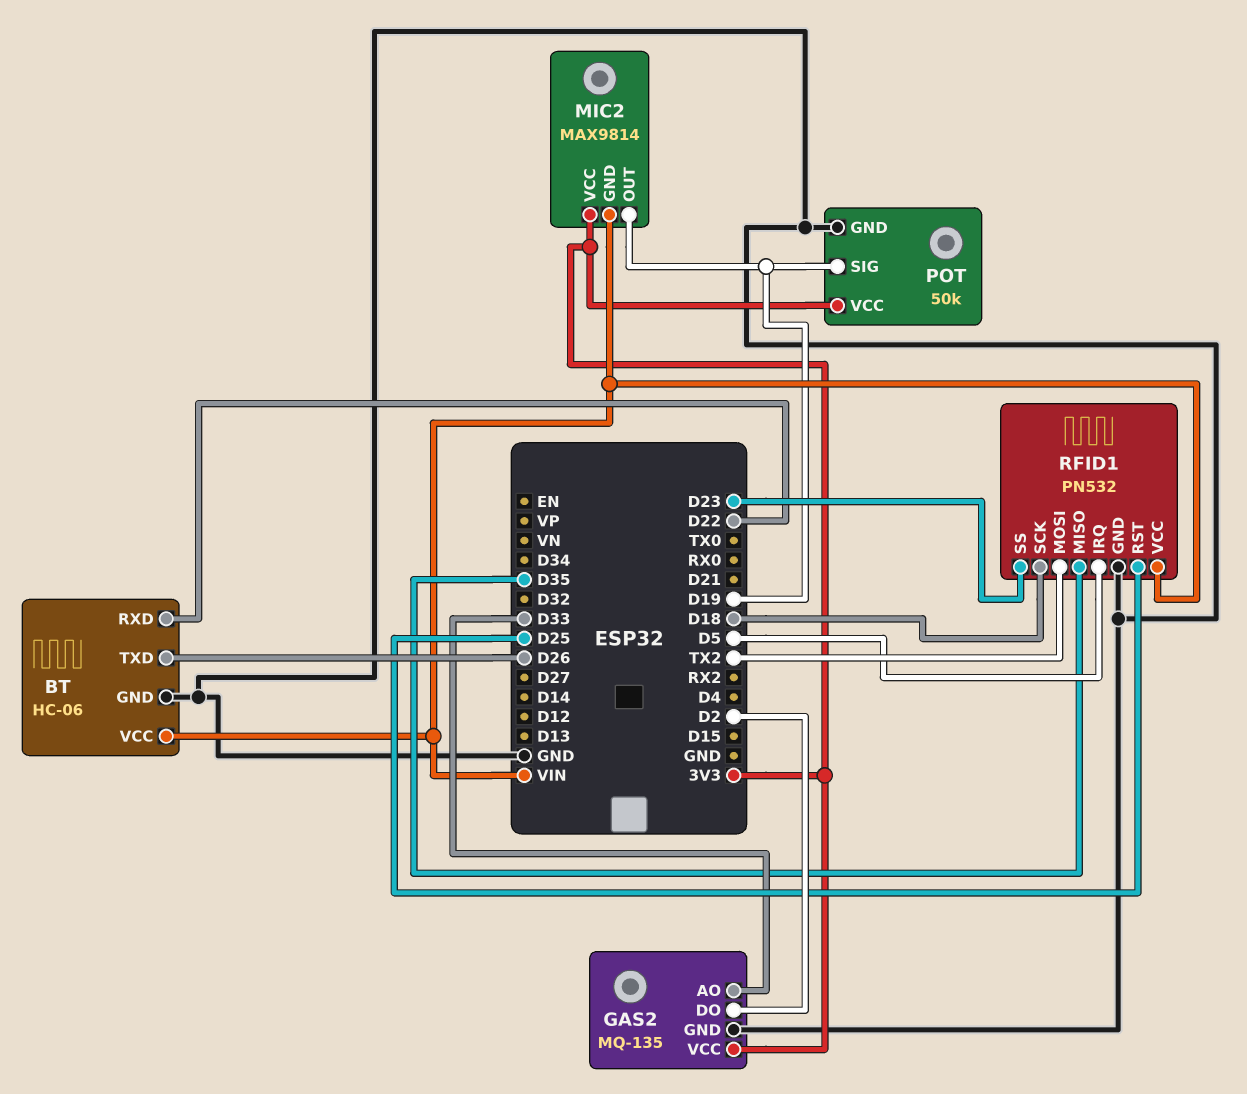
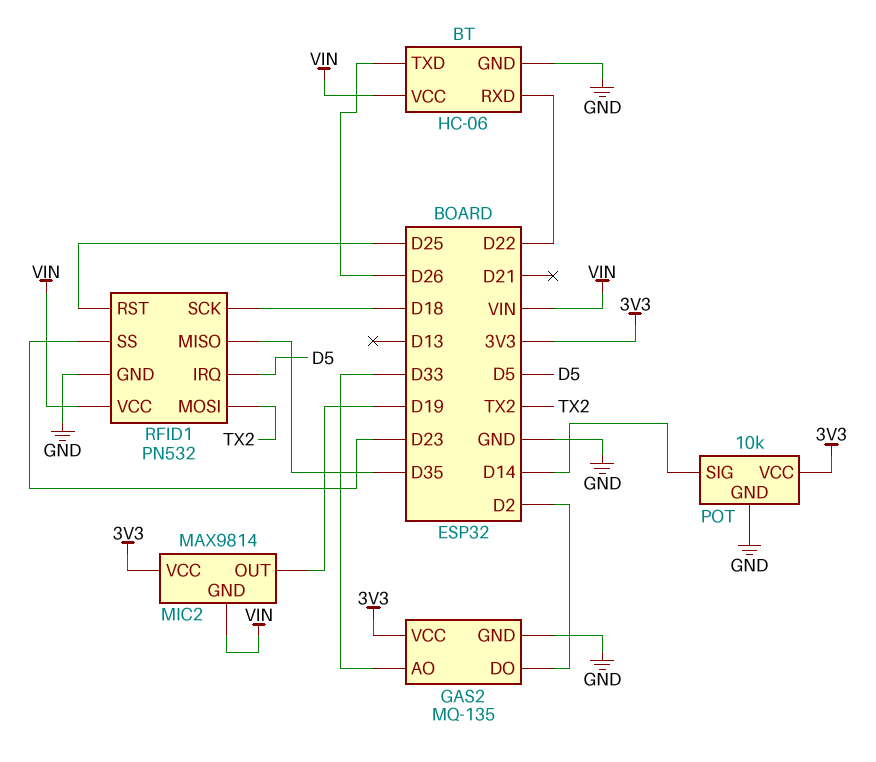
POT: 50k -> 10k
POT pin SIG: D19 -> D14

